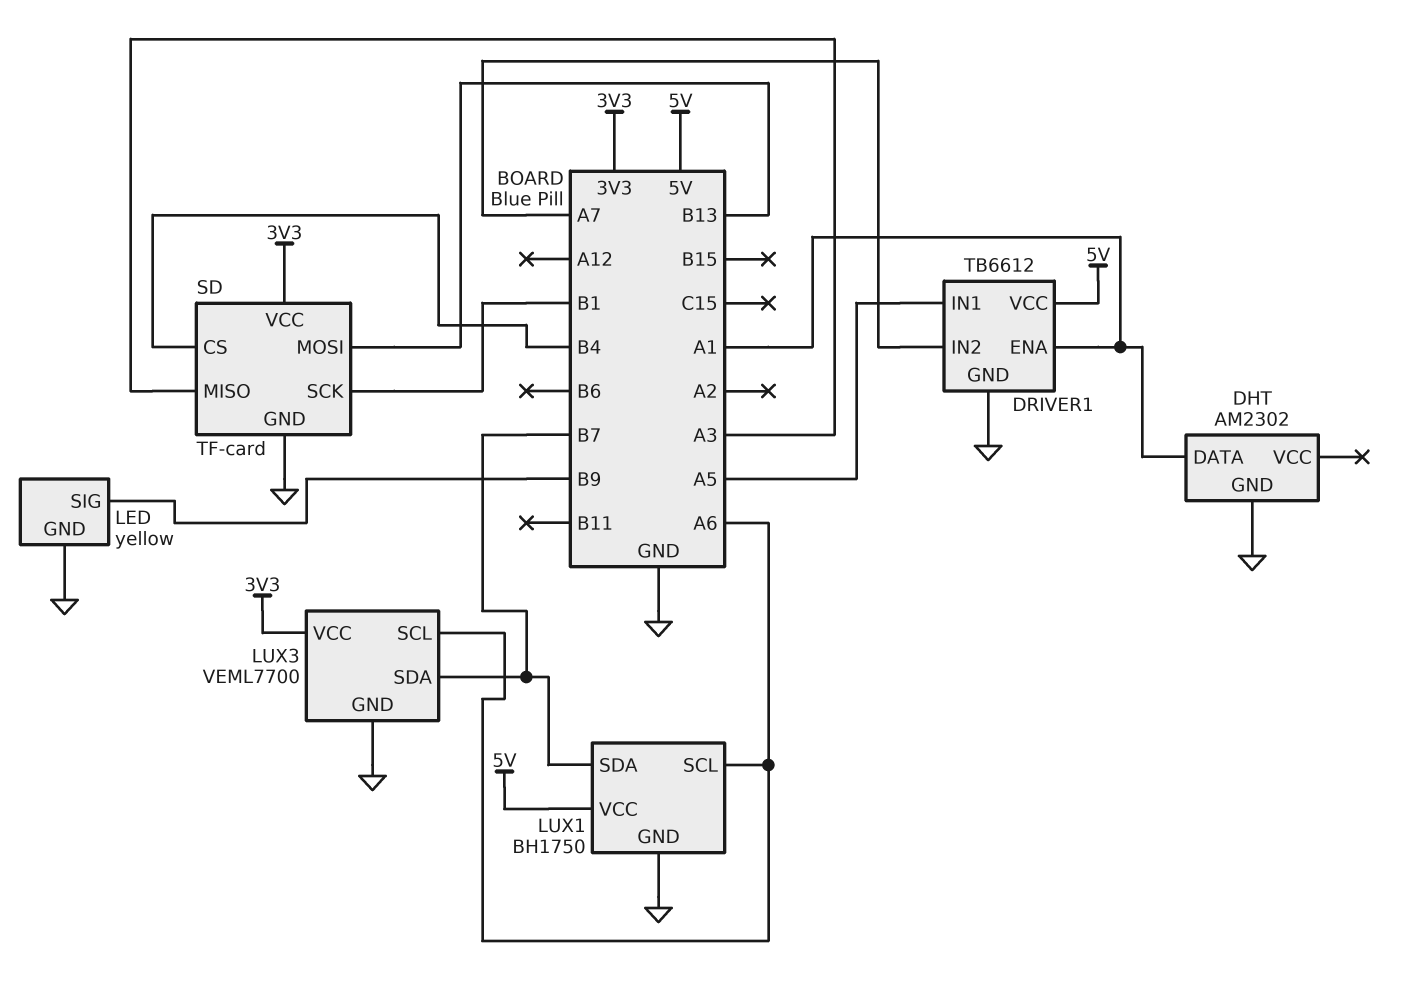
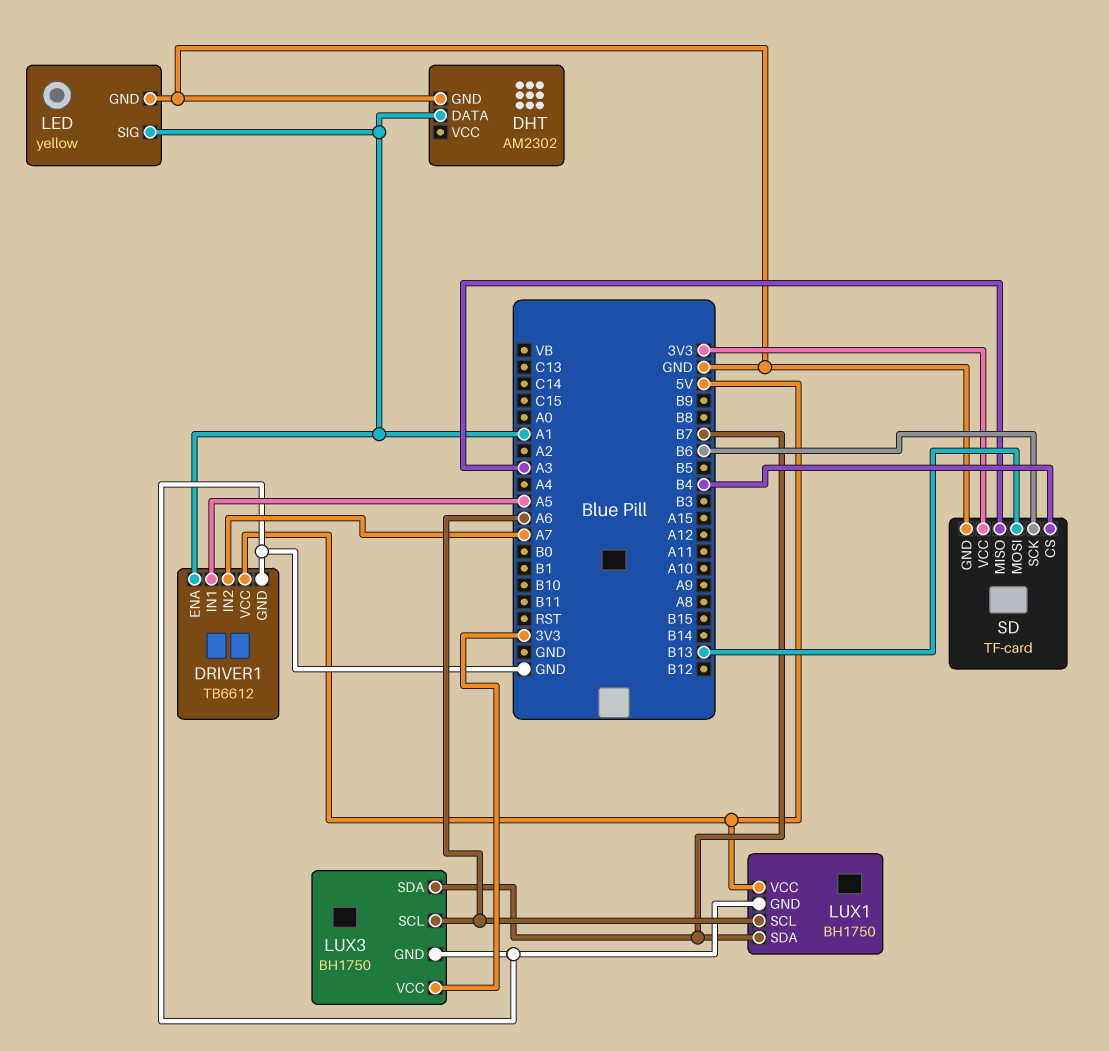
LED pin SIG: B9 -> A1
LUX3: VEML7700 -> BH1750
SD pin SCK: B1 -> B6

